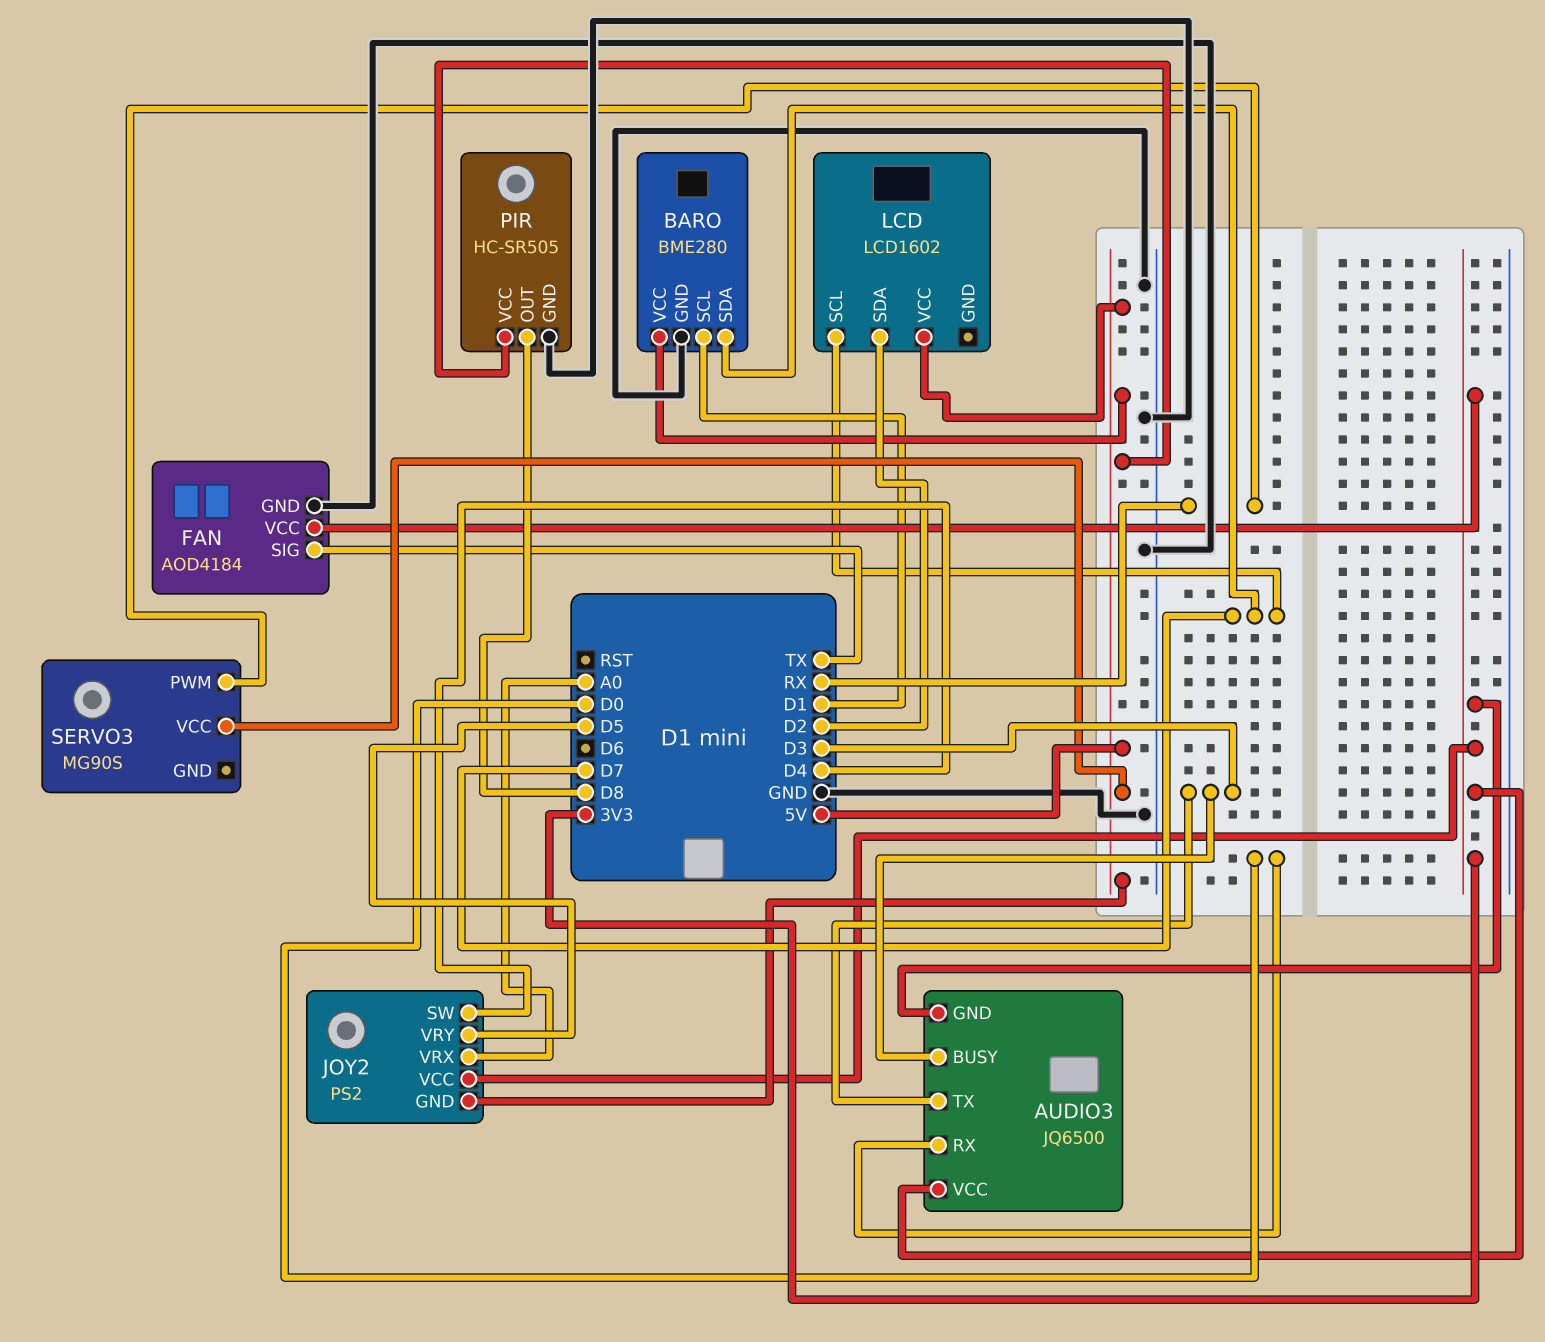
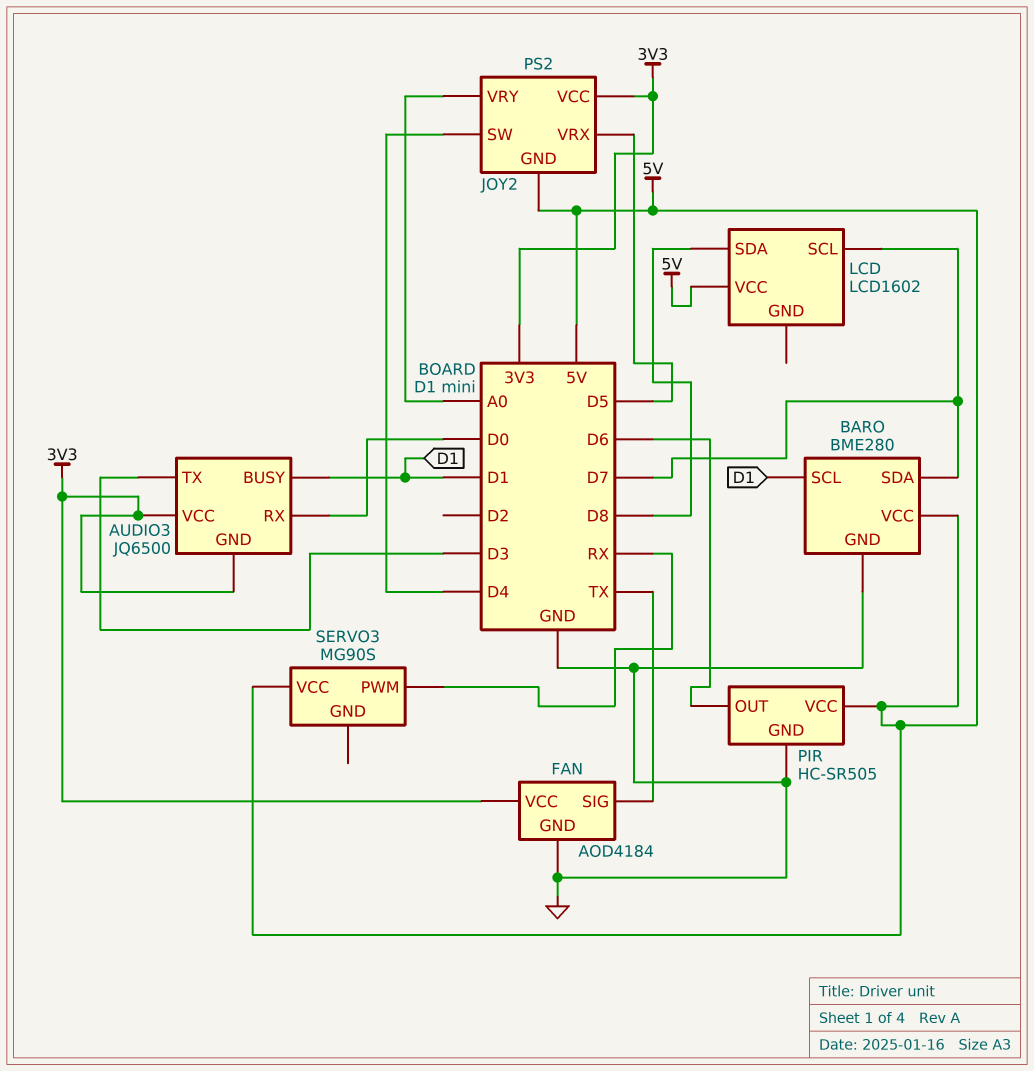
AUDIO3 pin BUSY: D3 -> D1
JOY2 pin VRX: A0 -> D5
JOY2 pin VRY: D5 -> A0
LCD pin SDA: D2 -> D8
PIR pin OUT: D8 -> D6

